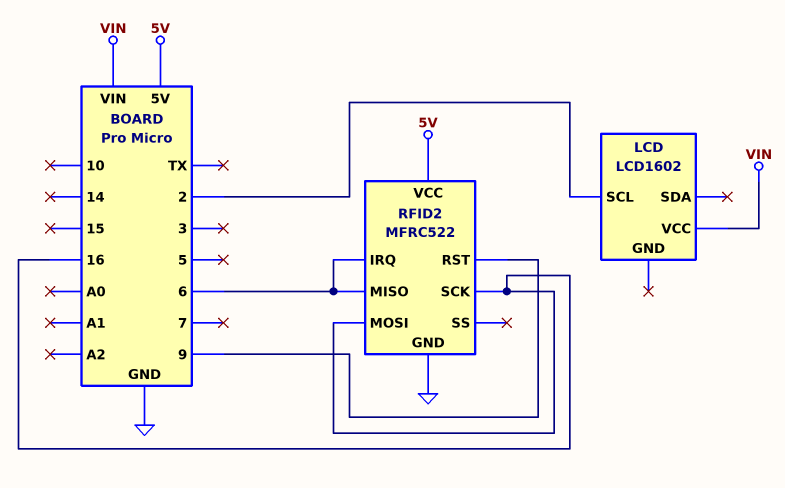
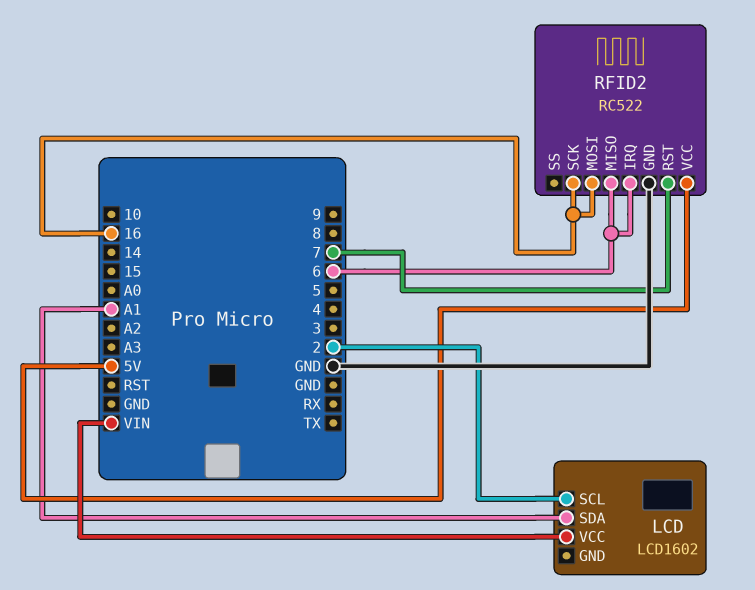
LCD pin SDA: none -> A1
RFID2: MFRC522 -> RC522
RFID2 pin RST: 9 -> 7

